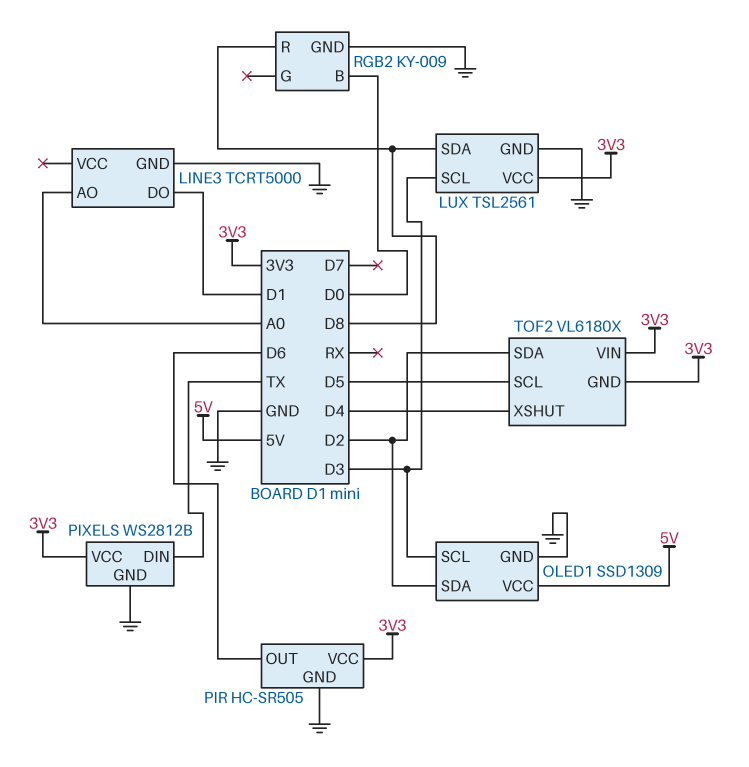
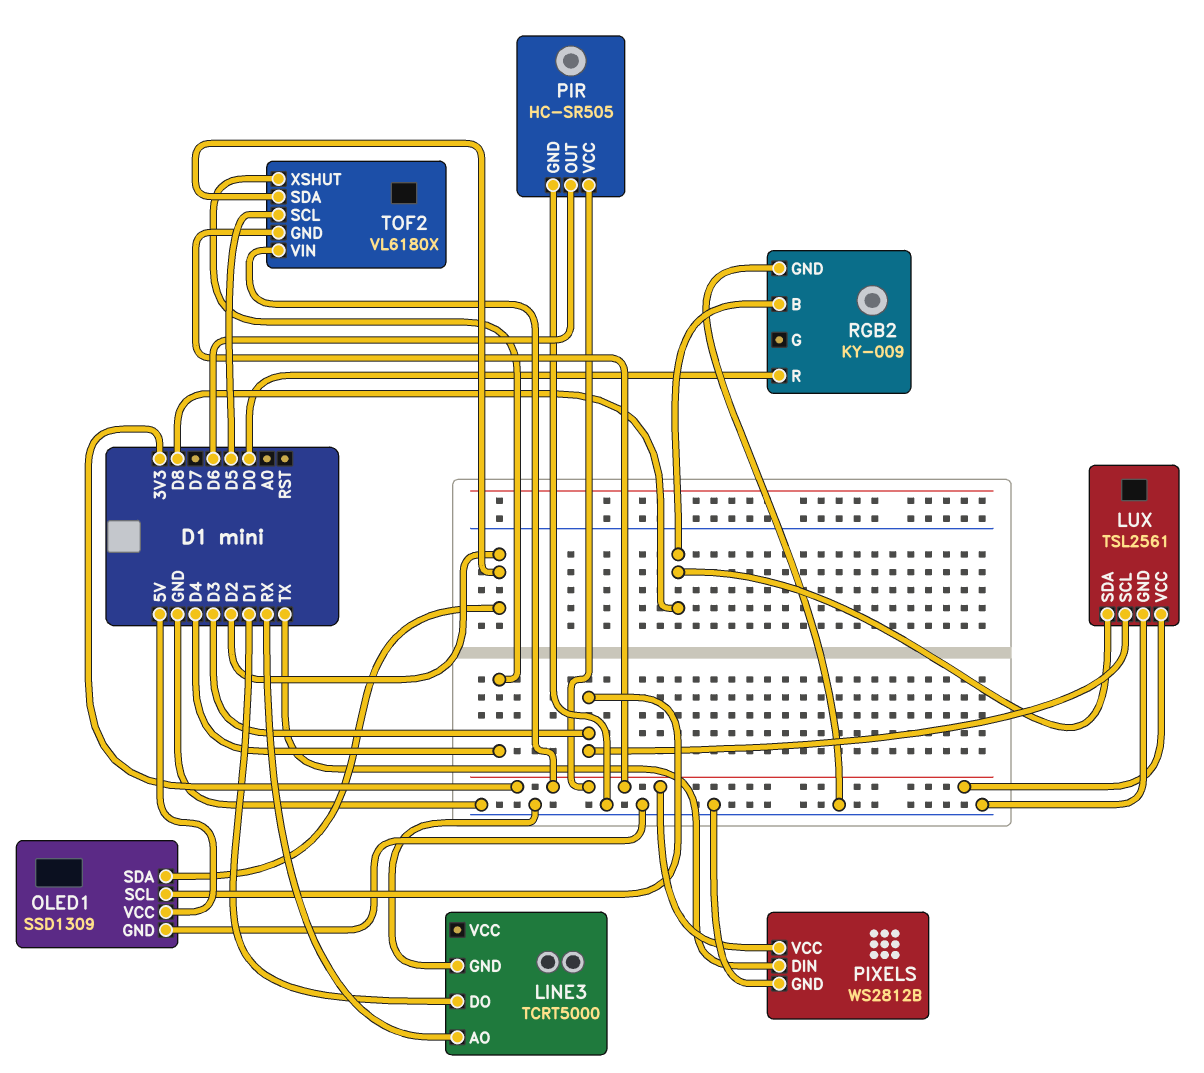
LINE3 pin AO: A0 -> RX
RGB2 pin B: D0 -> D8
RGB2 pin R: D8 -> D0

